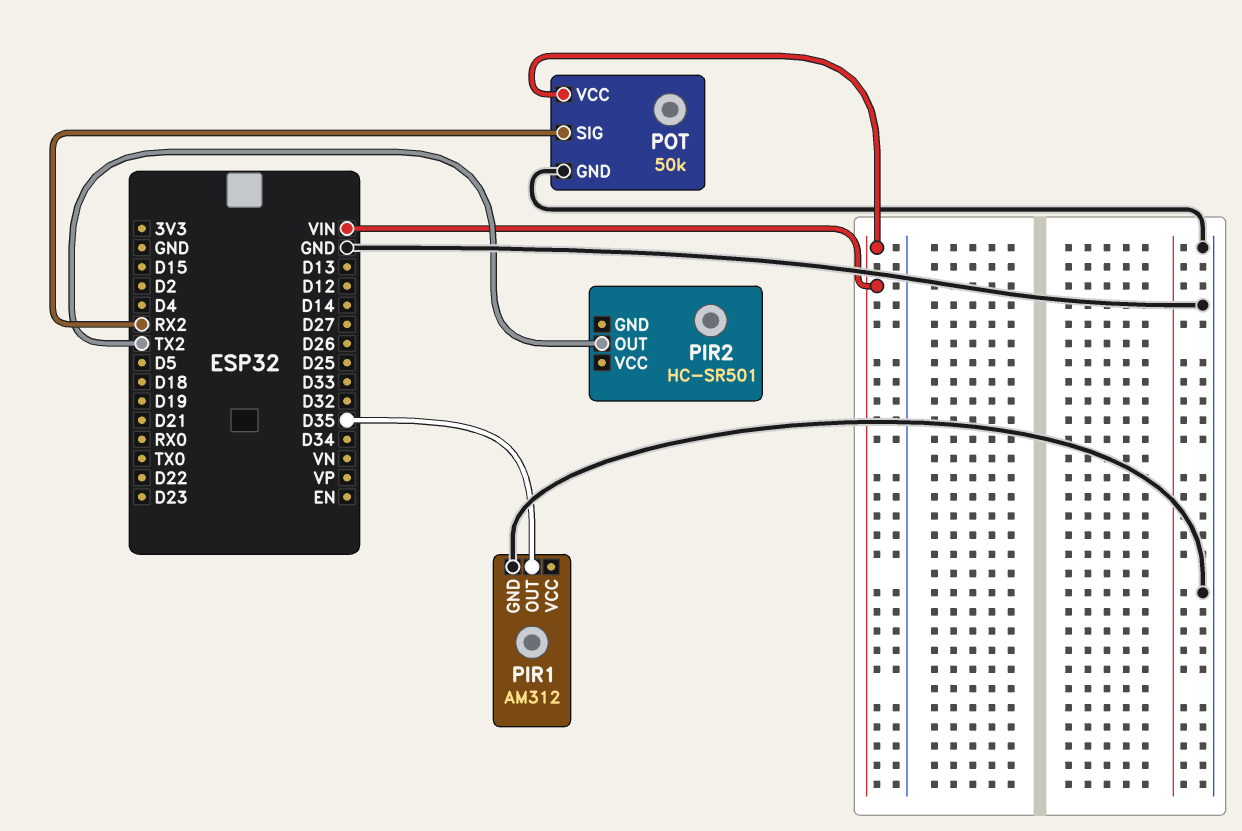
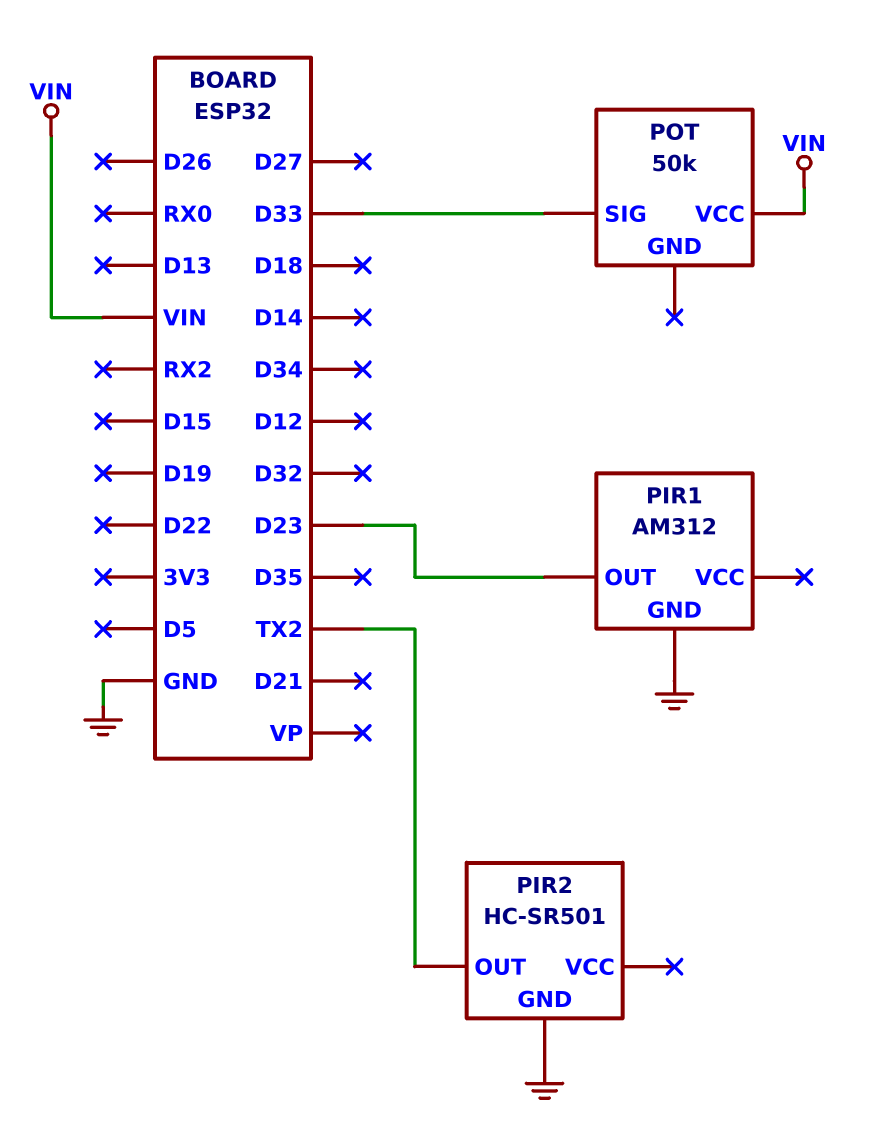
PIR1 pin OUT: D35 -> D23
PIR2 pin GND: none -> GND
POT pin GND: GND -> none
POT pin SIG: RX2 -> D33

